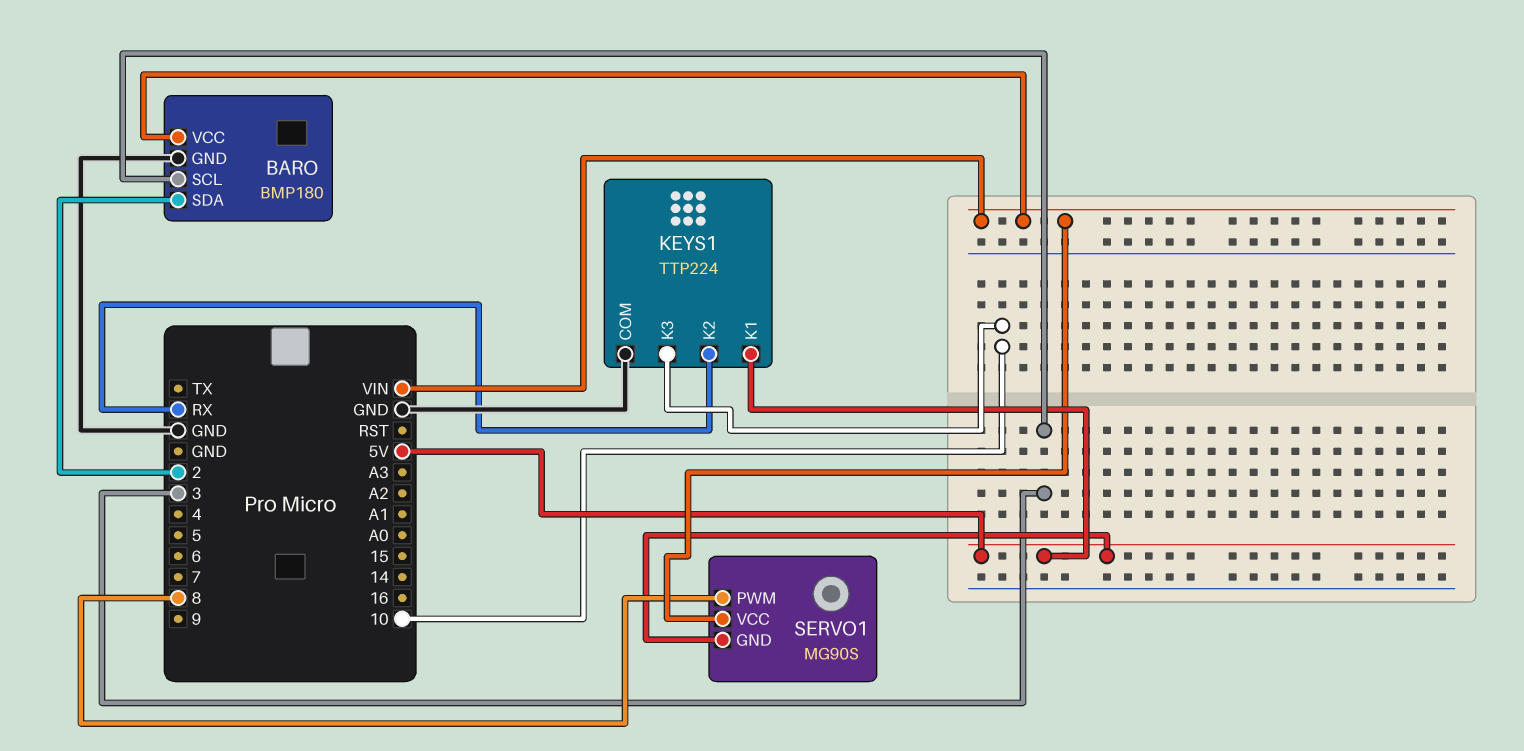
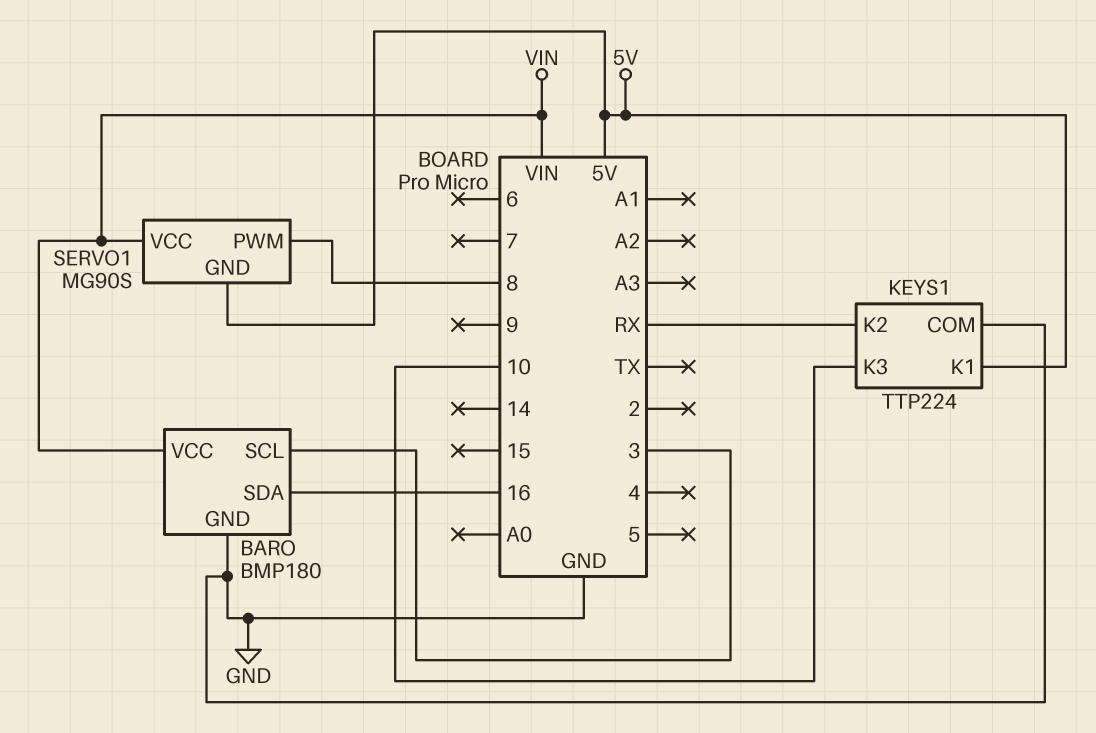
BARO pin SDA: 2 -> 16

